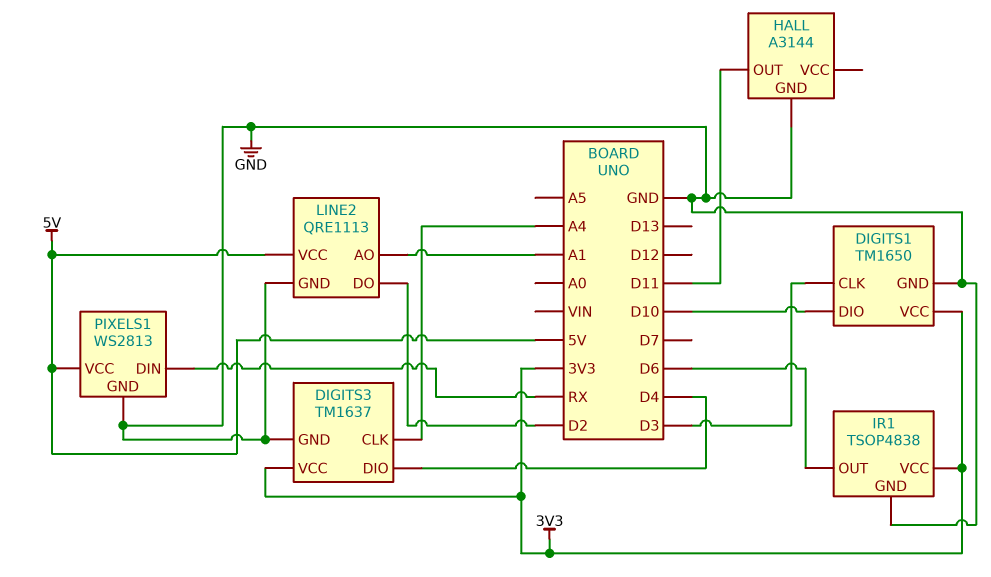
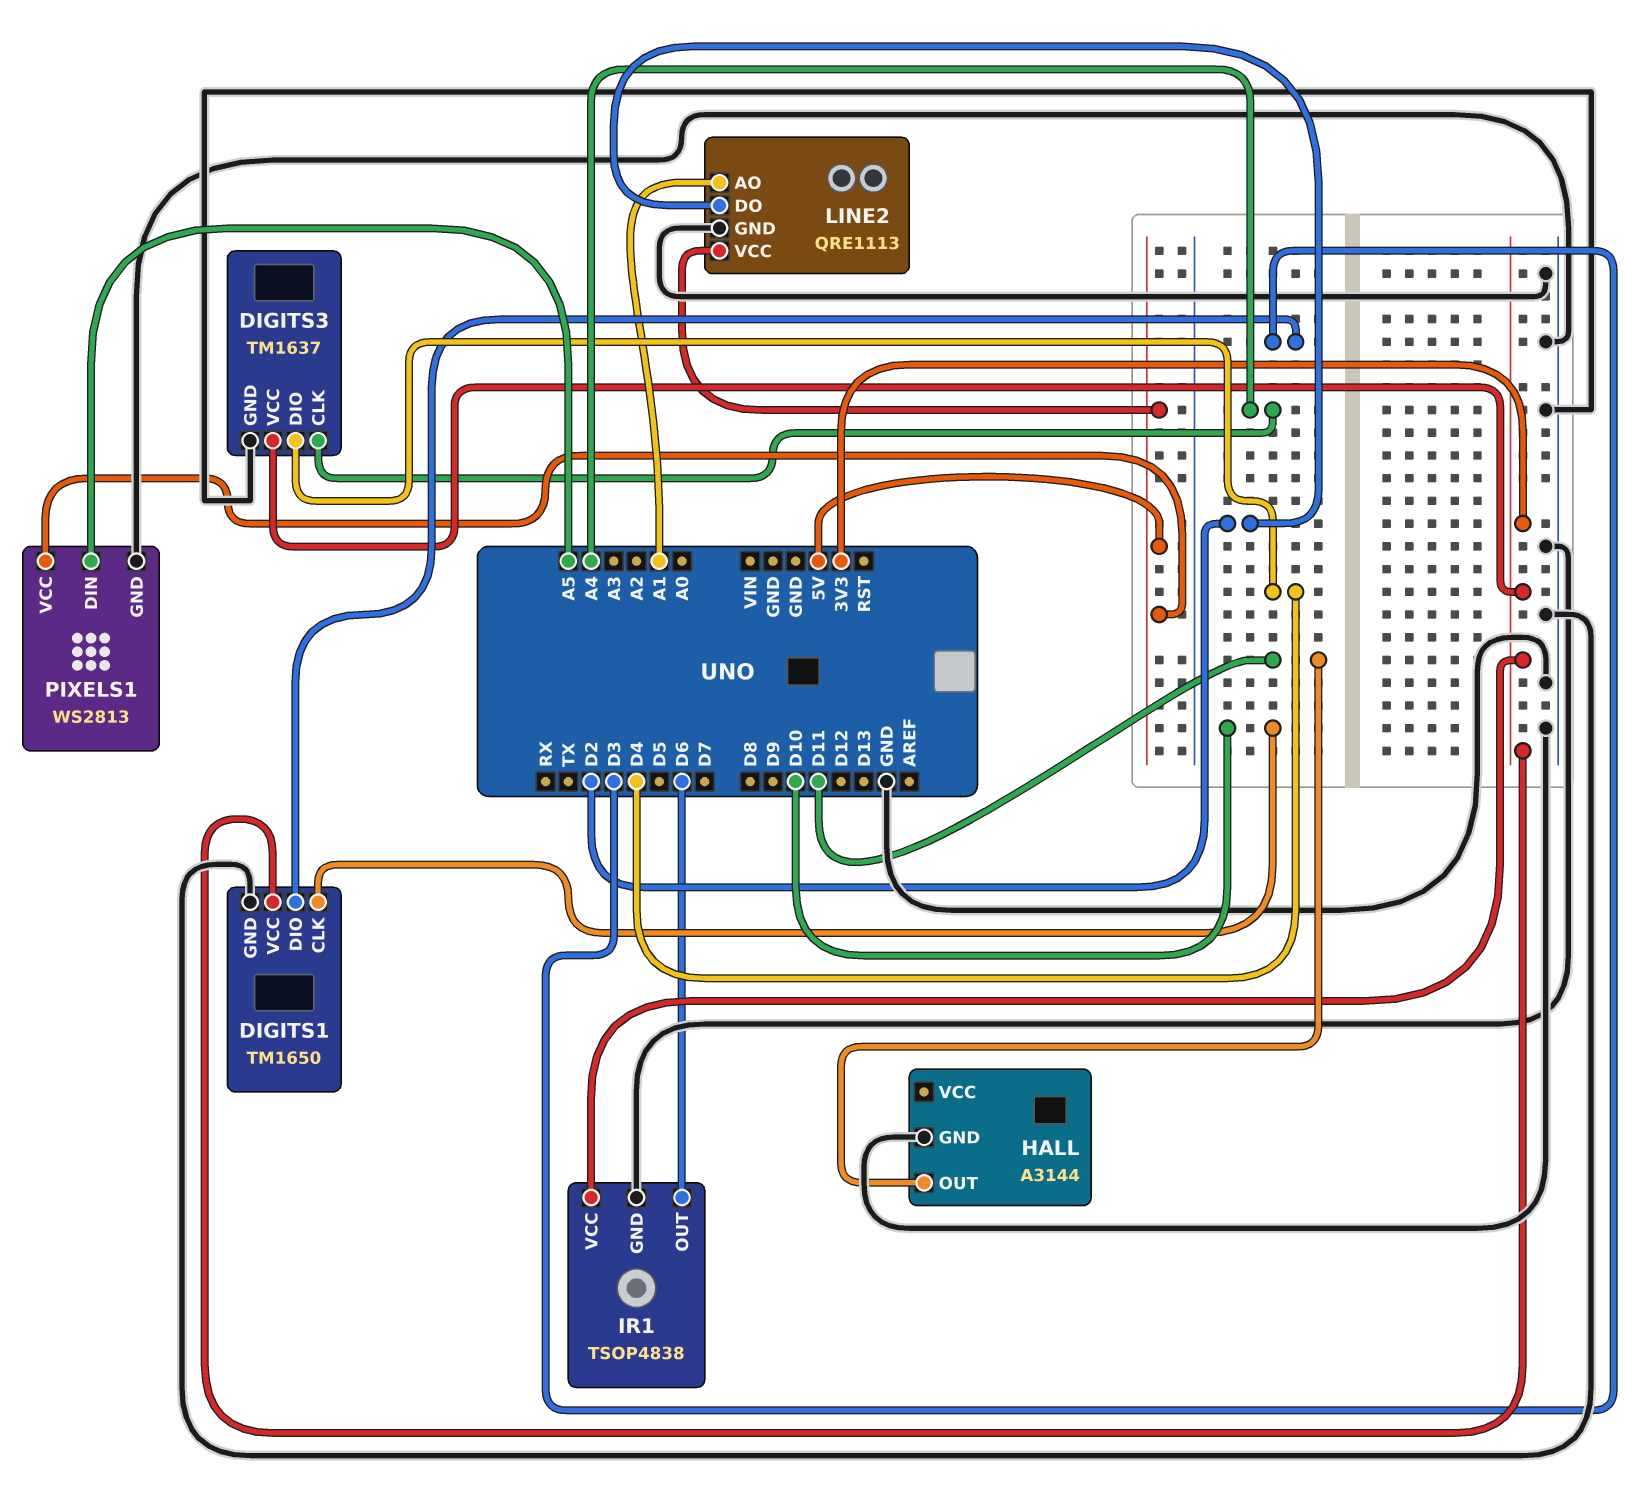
DIGITS1 pin CLK: D3 -> D10
DIGITS1 pin DIO: D10 -> D3
PIXELS1 pin DIN: RX -> A5

